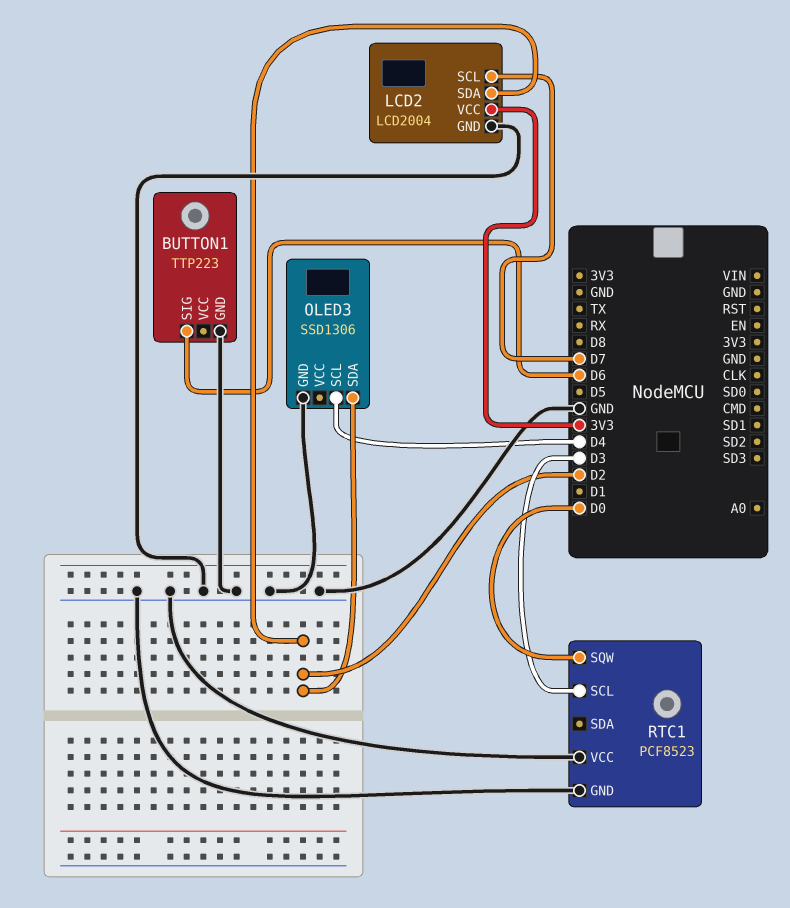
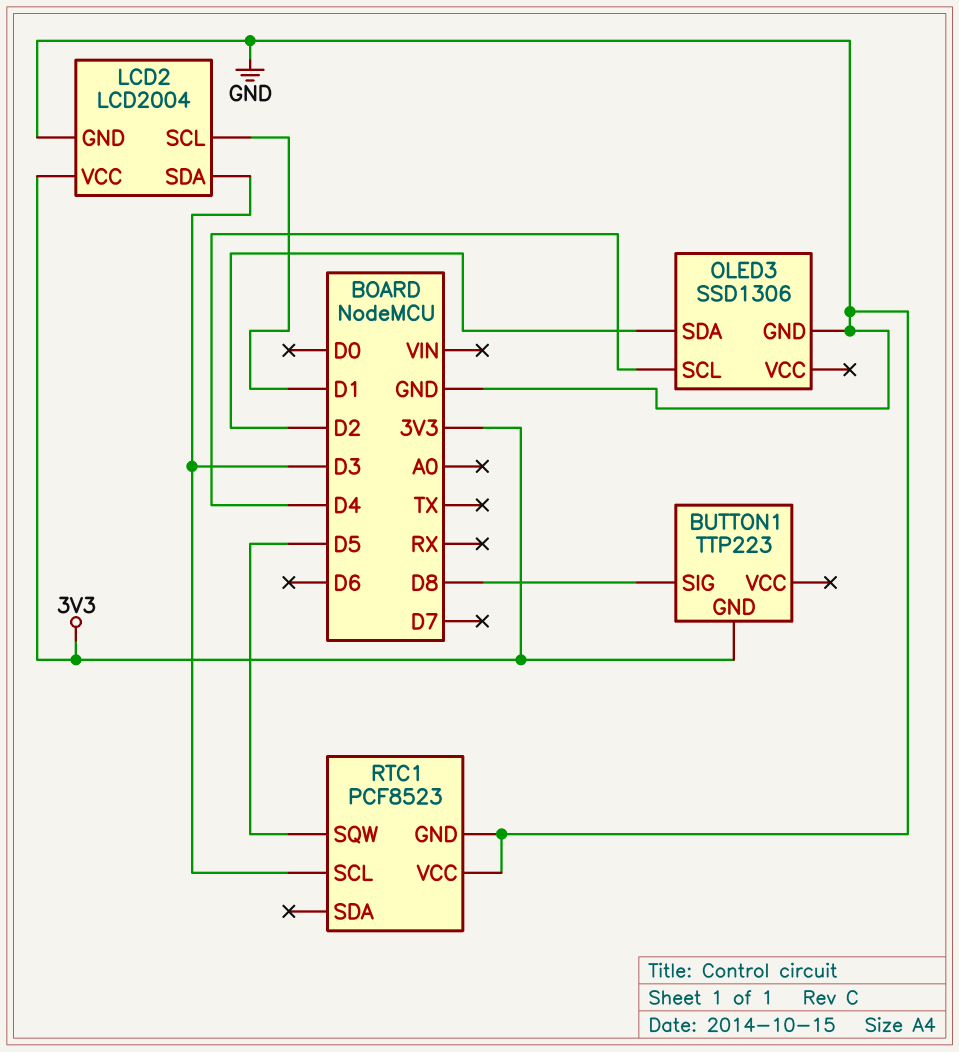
BUTTON1 pin GND: GND -> 3V3
BUTTON1 pin SIG: D6 -> D8
LCD2 pin SCL: D7 -> D1
LCD2 pin SDA: D2 -> D3
RTC1 pin SQW: D0 -> D5

